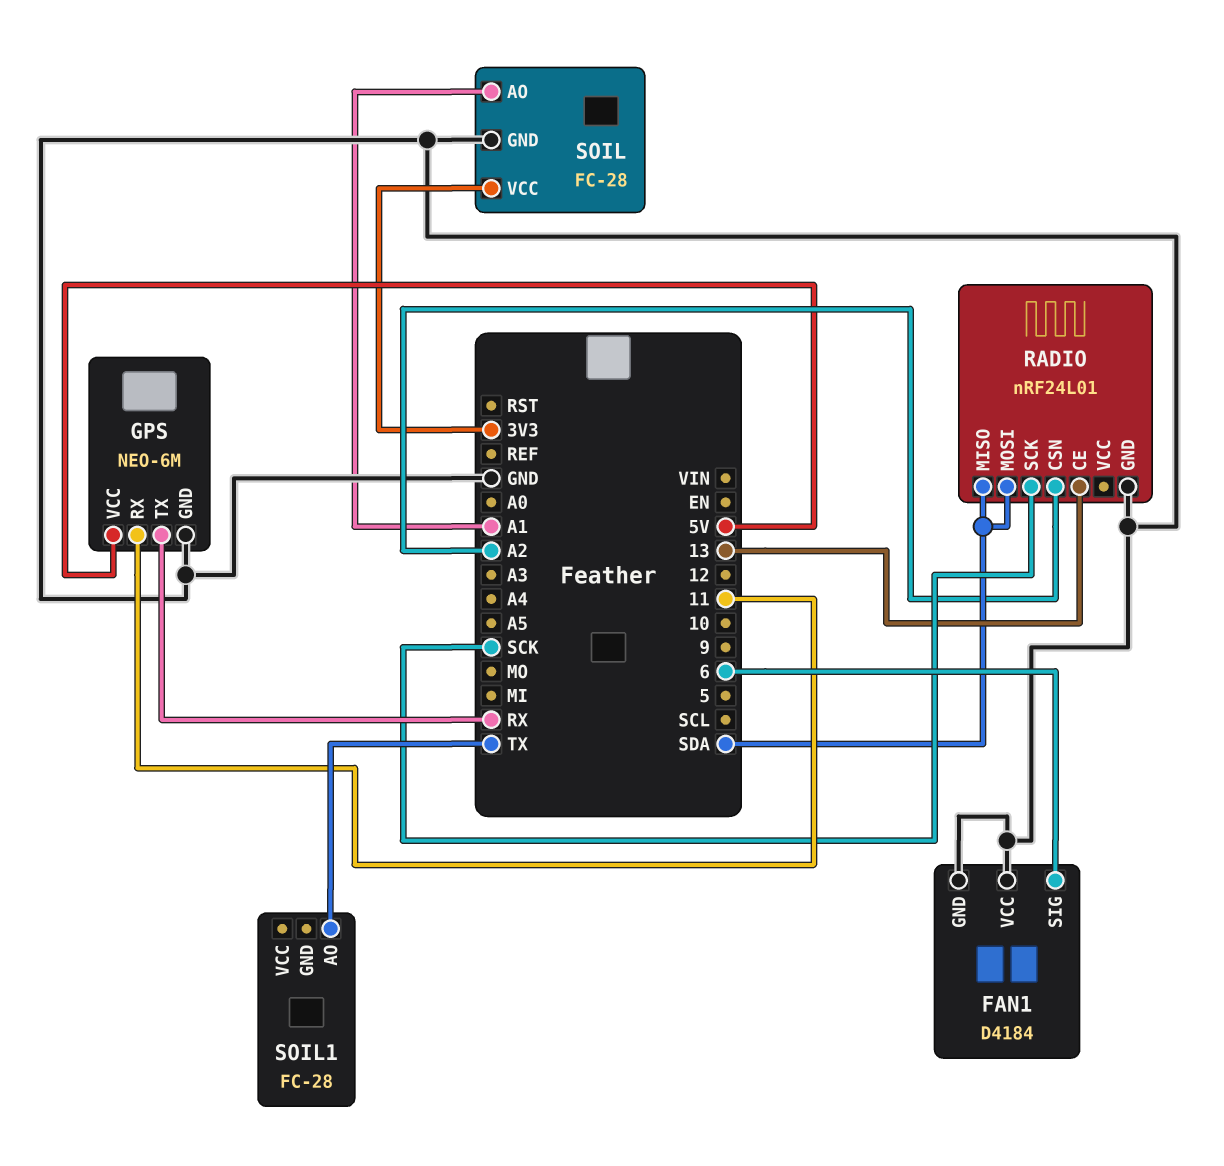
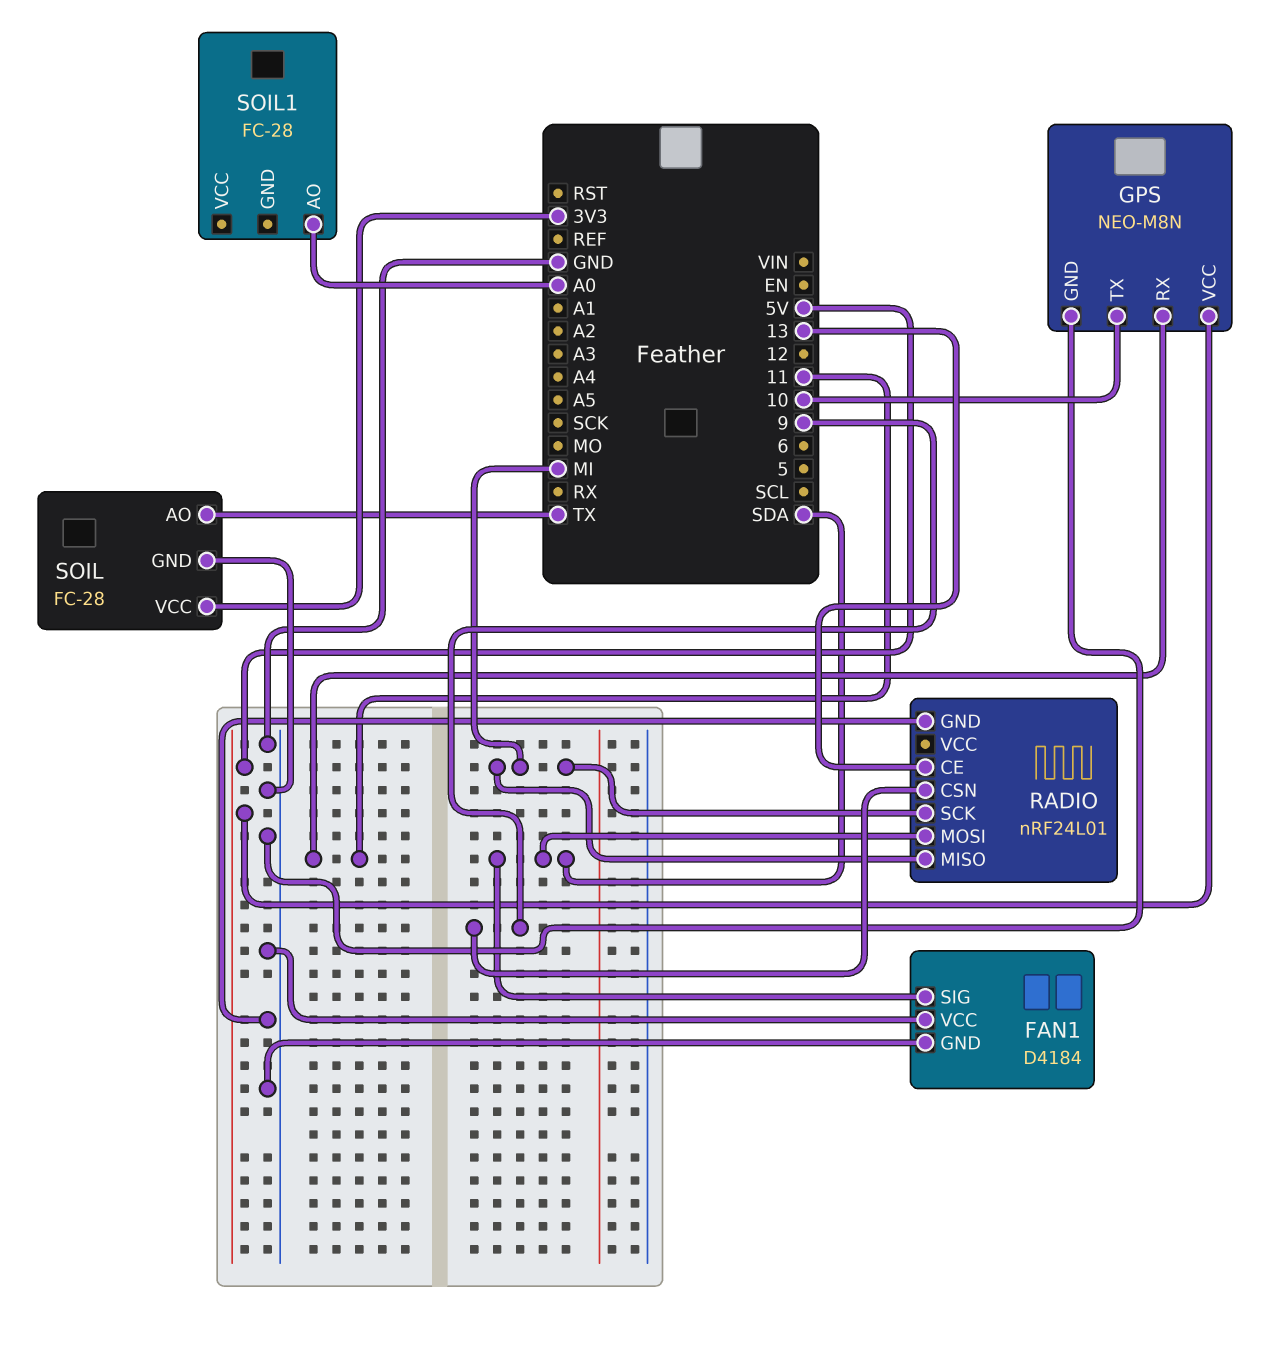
FAN1 pin SIG: 6 -> SDA
GPS: NEO-6M -> NEO-M8N
GPS pin TX: RX -> 10
RADIO pin CSN: A2 -> 9
RADIO pin MISO: SDA -> MI
RADIO pin SCK: SCK -> MI
SOIL pin AO: A1 -> TX
SOIL1 pin AO: TX -> A0

